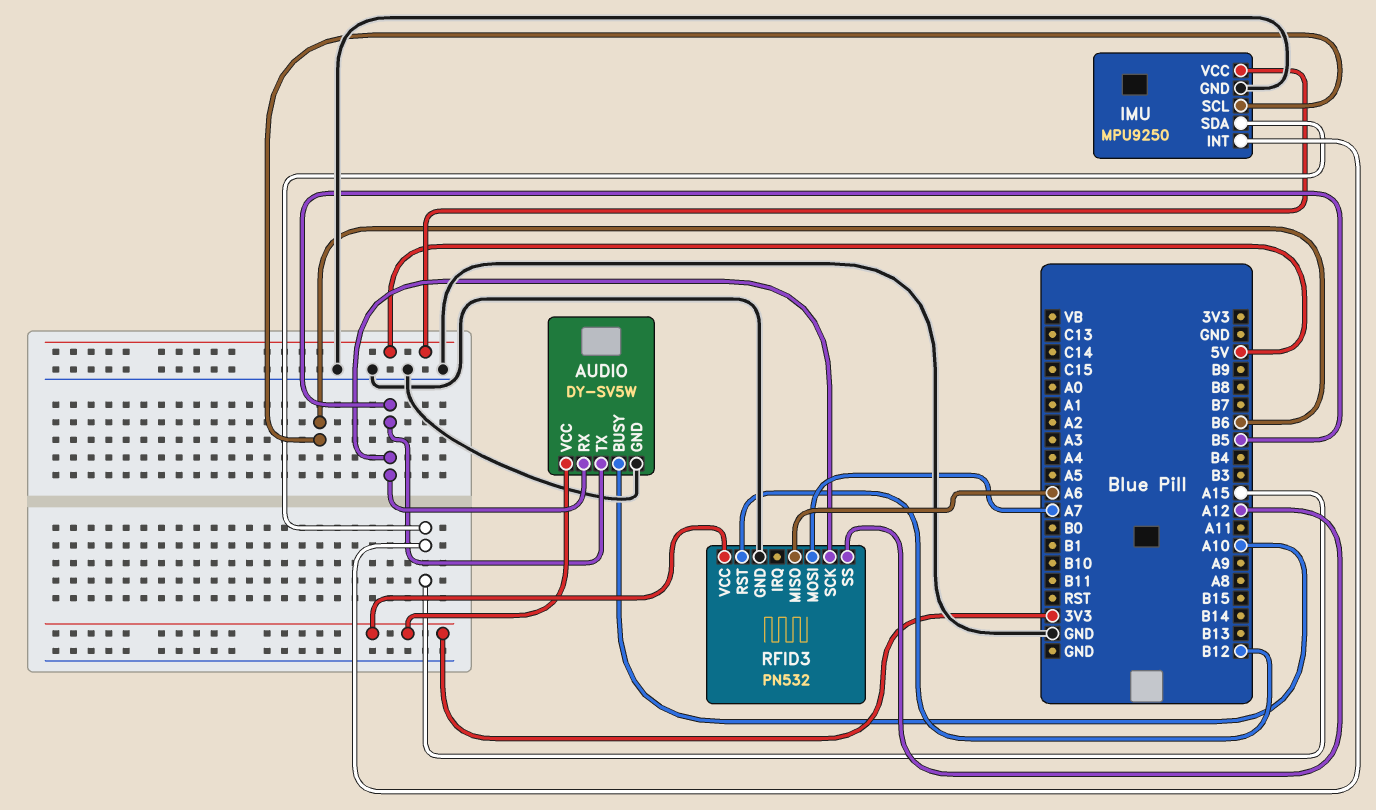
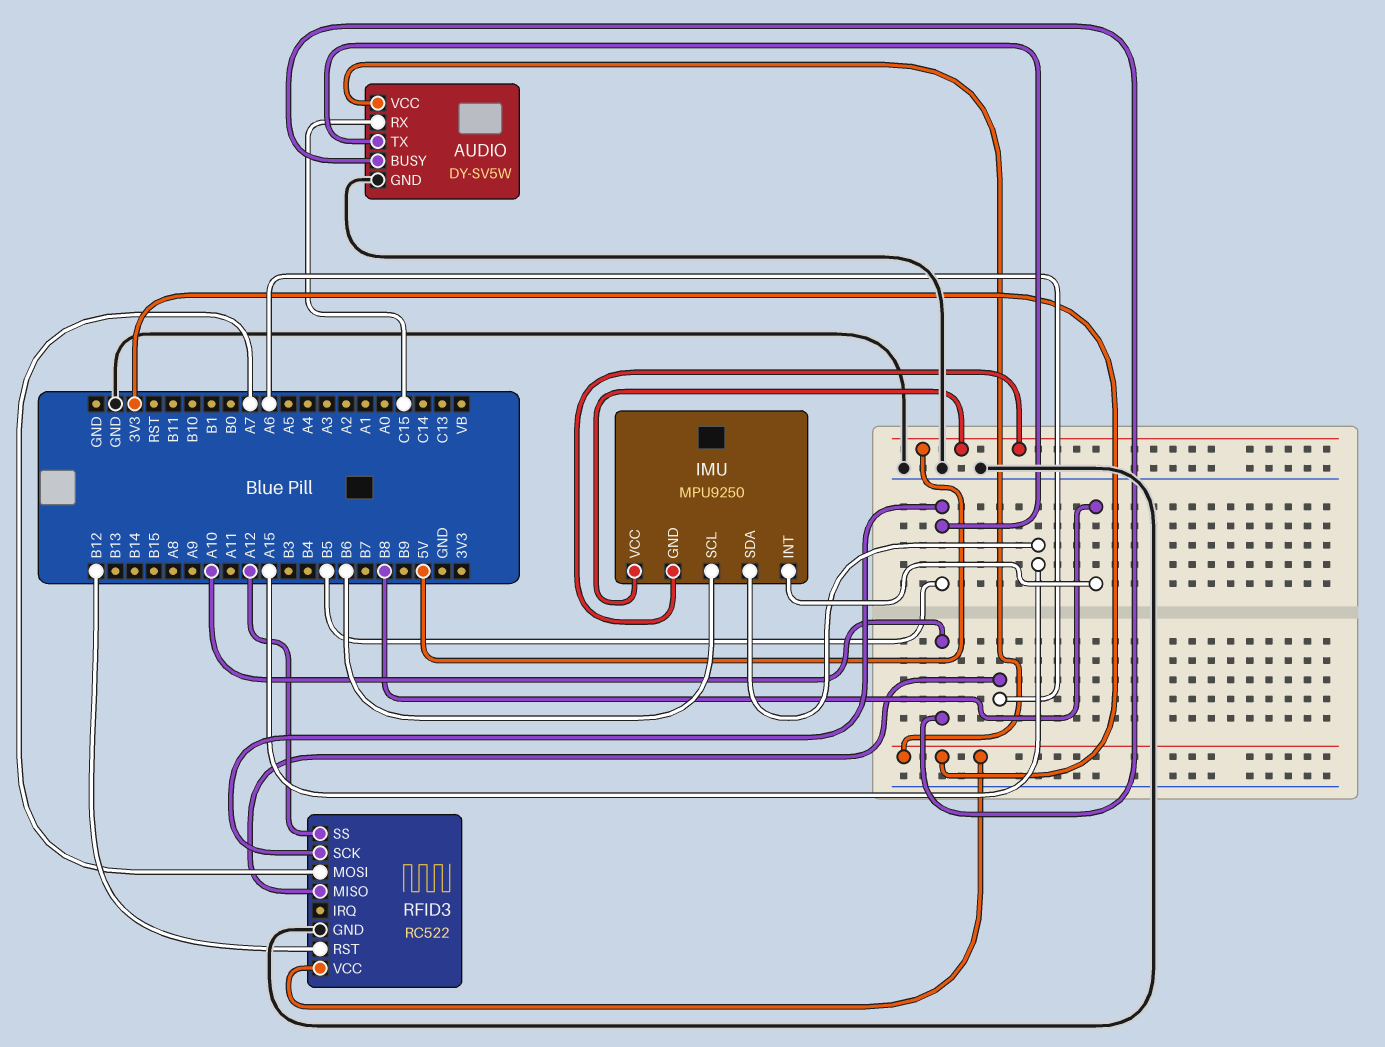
AUDIO pin RX: B5 -> C15
IMU pin GND: GND -> 5V
IMU pin INT: A15 -> B8
RFID3: PN532 -> RC522

